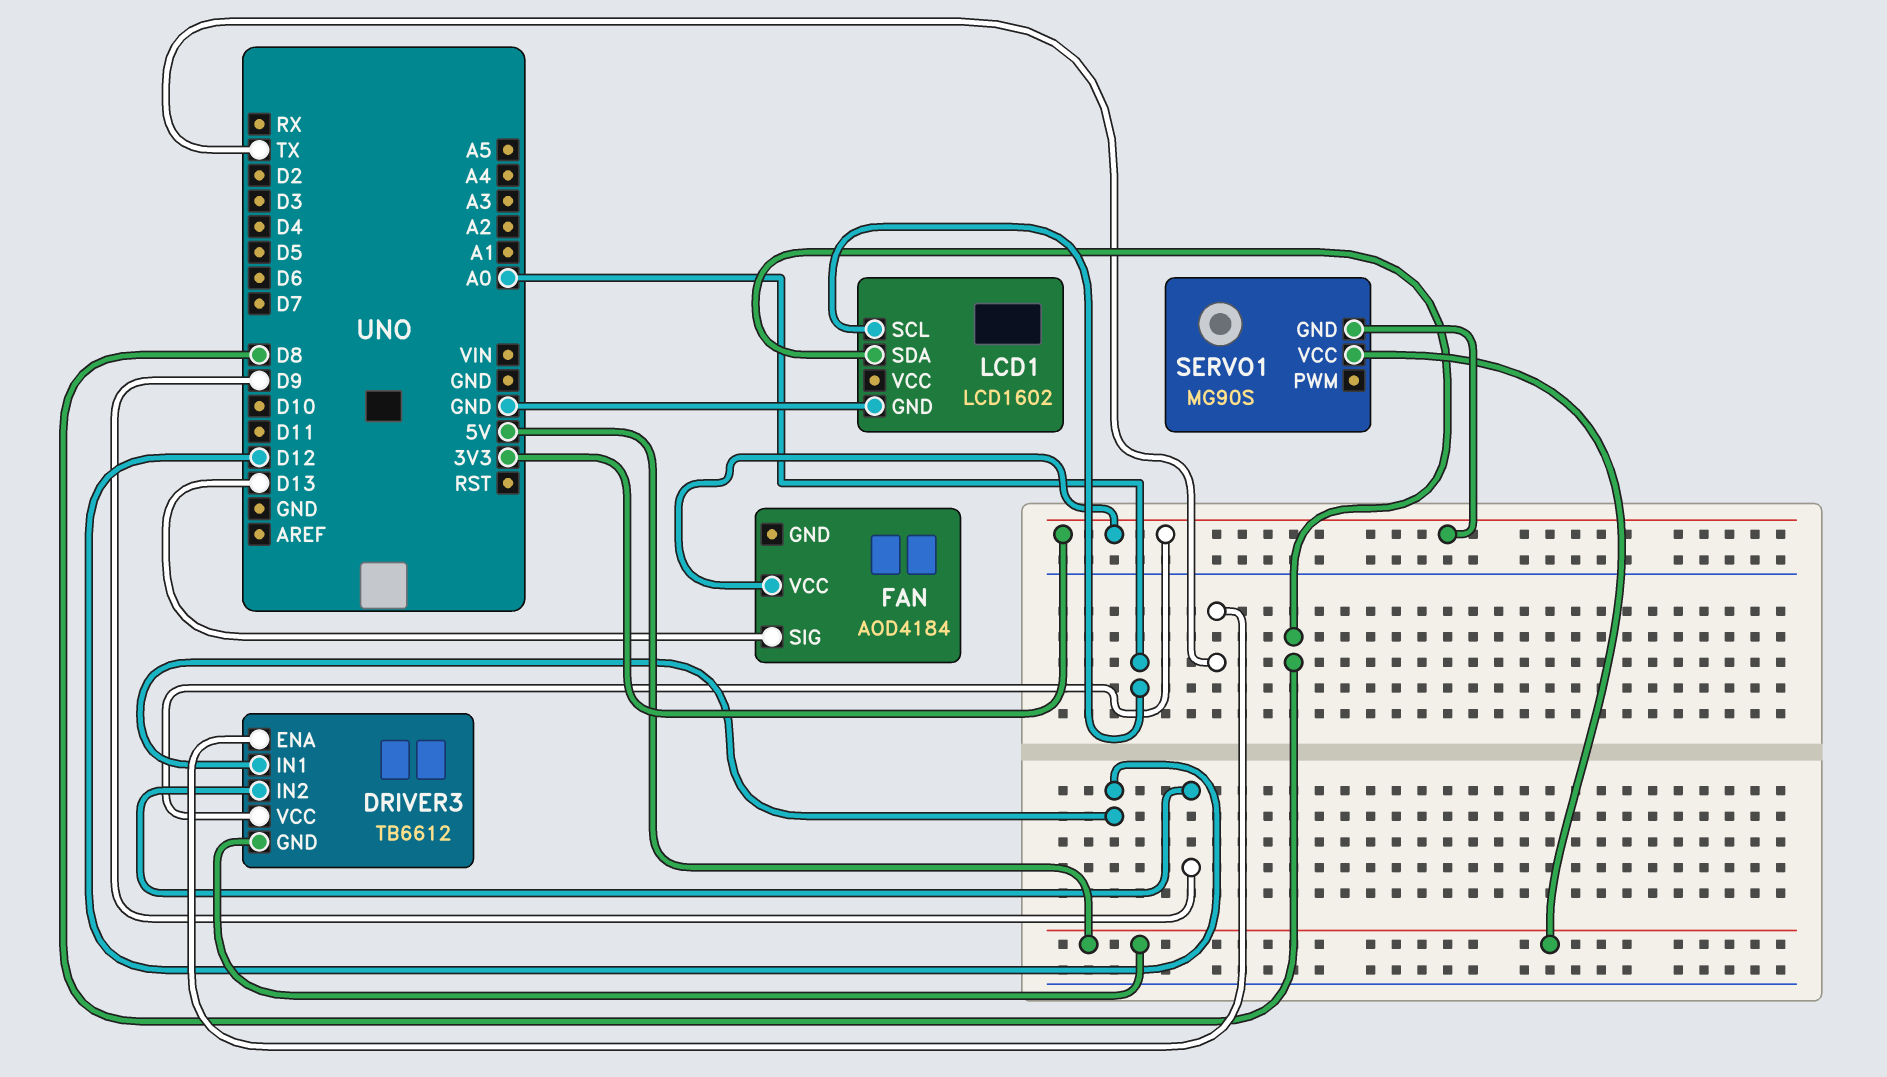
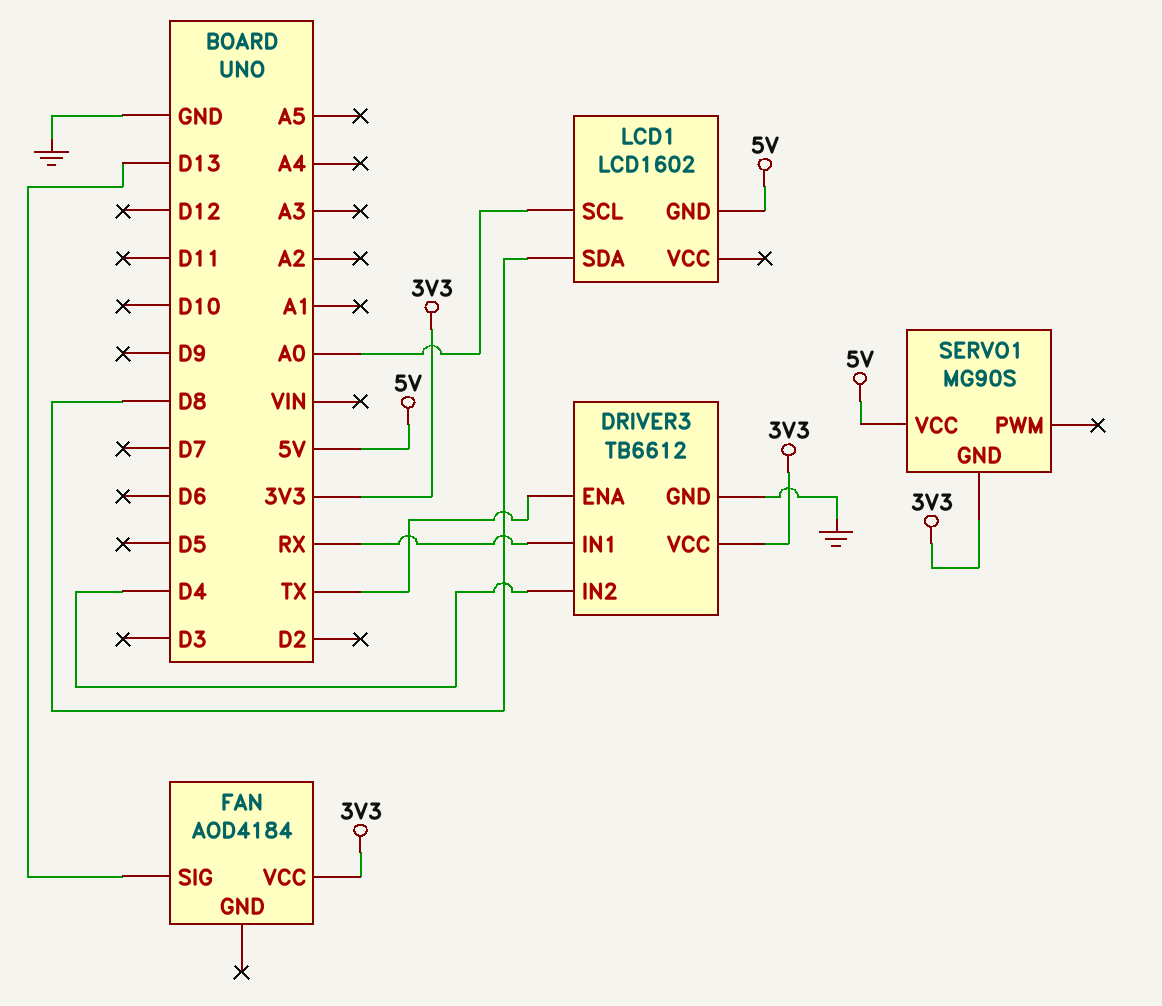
DRIVER3 pin GND: 5V -> GND
DRIVER3 pin IN1: D12 -> RX
DRIVER3 pin IN2: D9 -> D4
LCD1 pin GND: GND -> 5V

